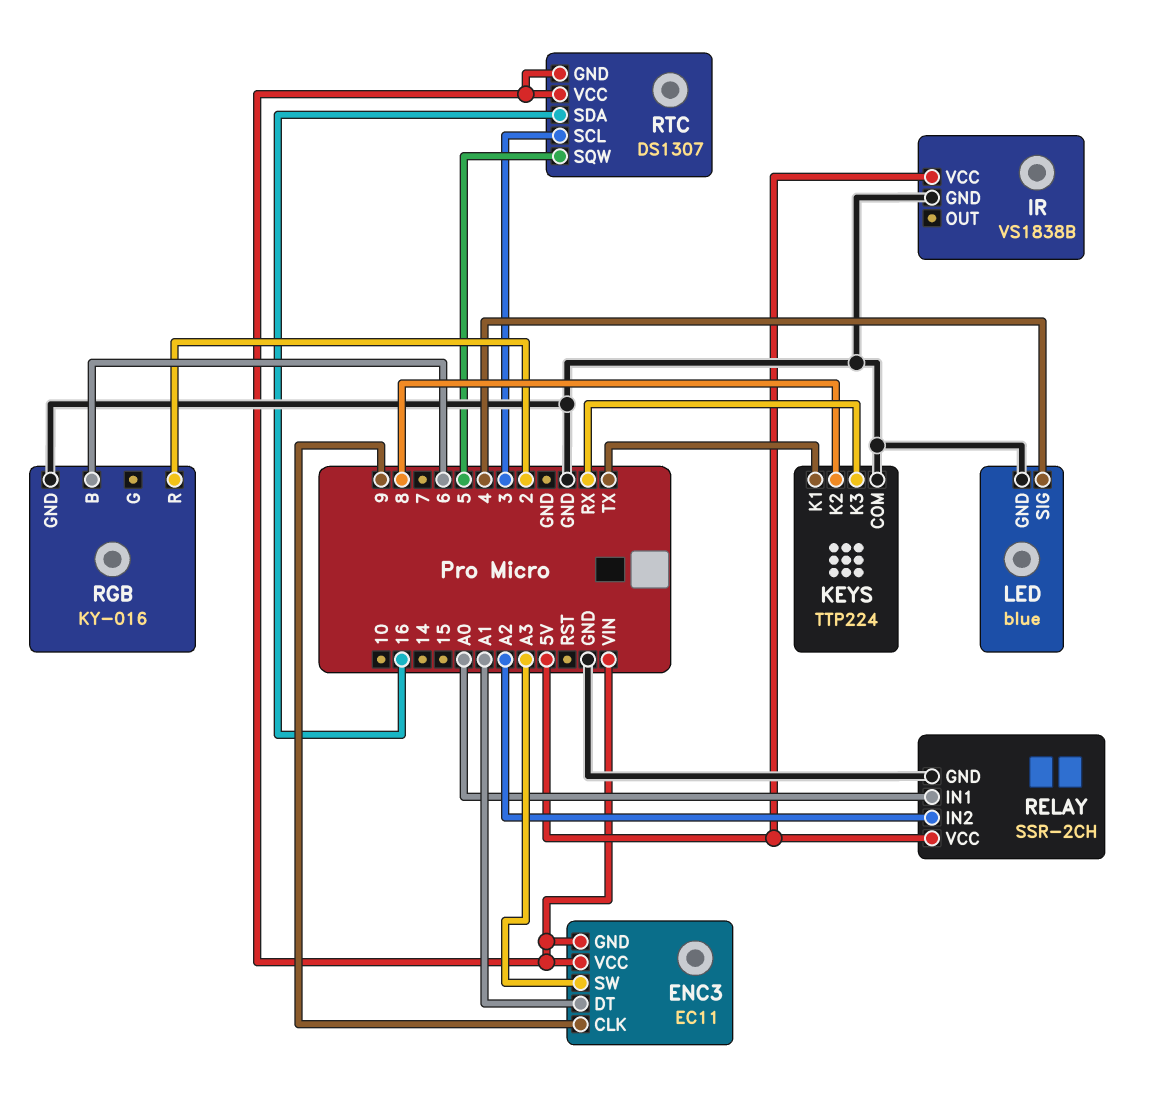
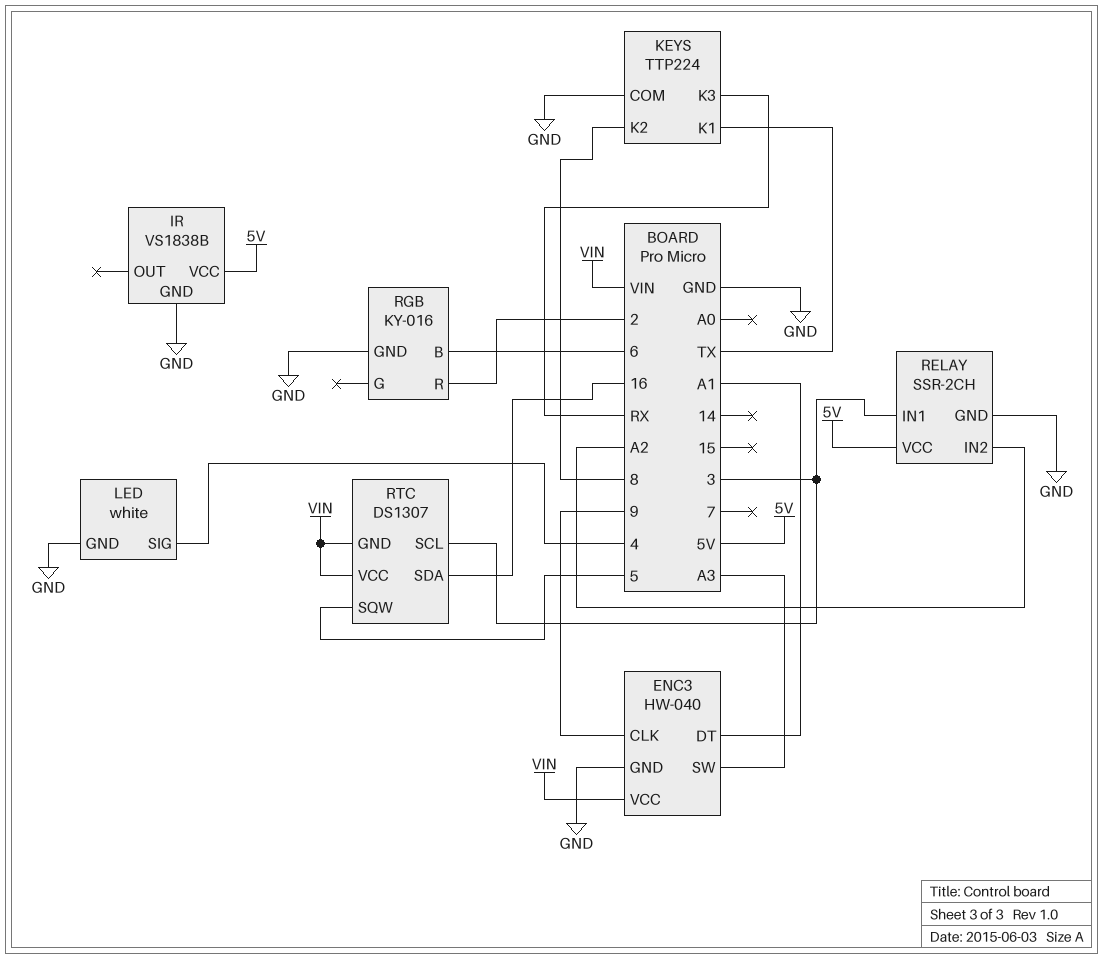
ENC3: EC11 -> HW-040
ENC3 pin GND: VIN -> GND
LED: blue -> white
RELAY pin IN1: A0 -> 3

